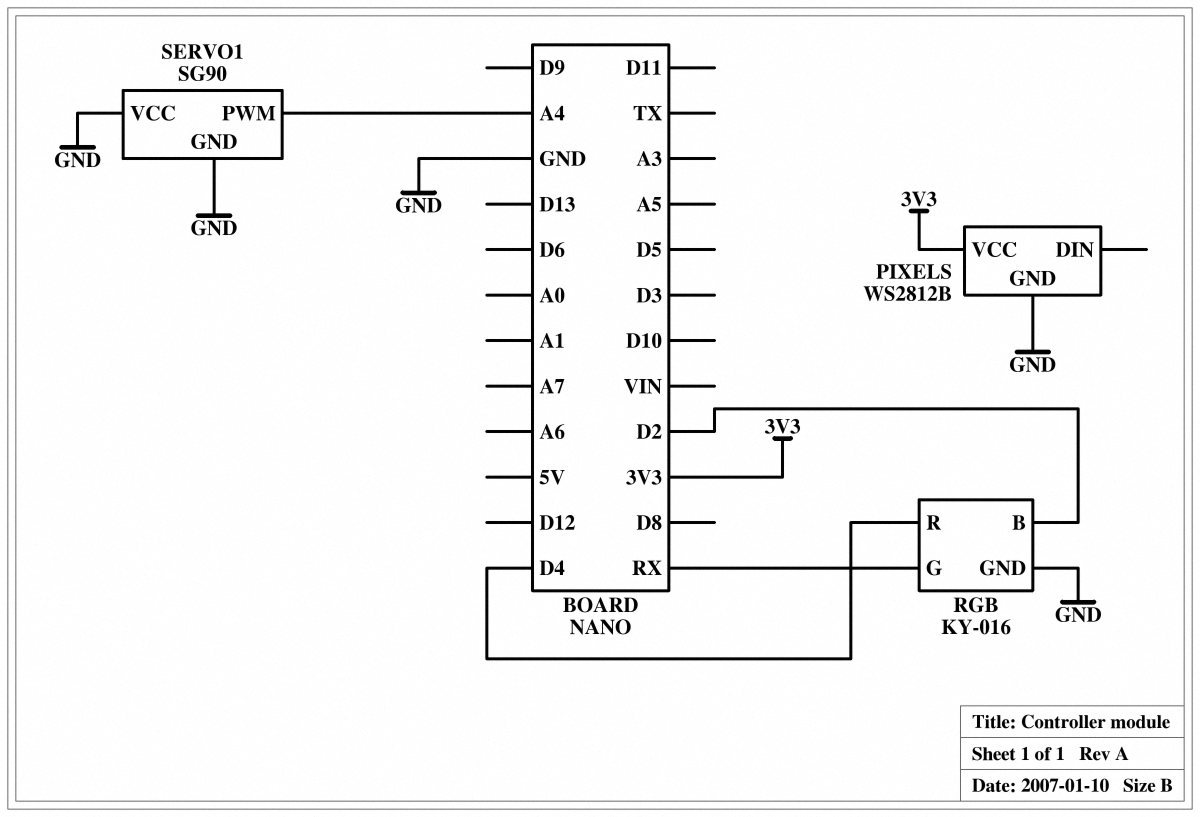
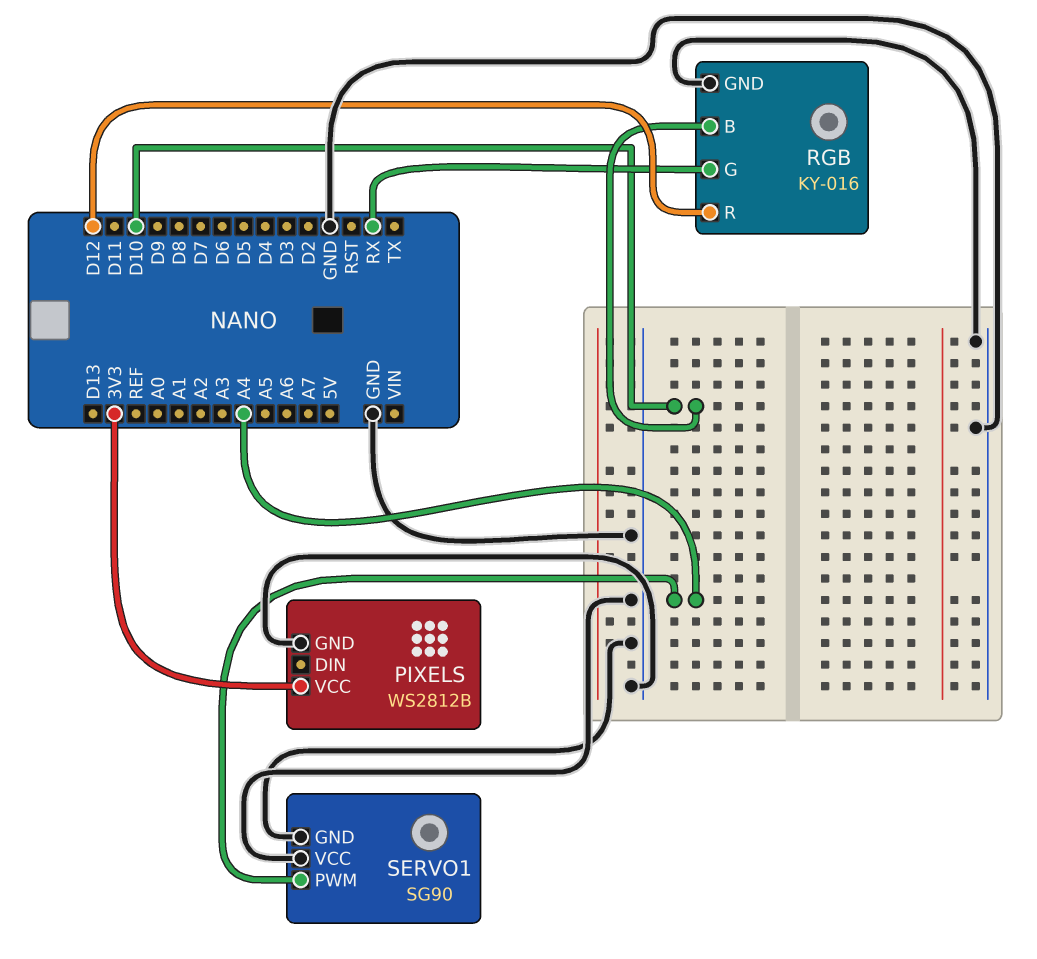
RGB pin B: D2 -> D10
RGB pin R: D4 -> D12

